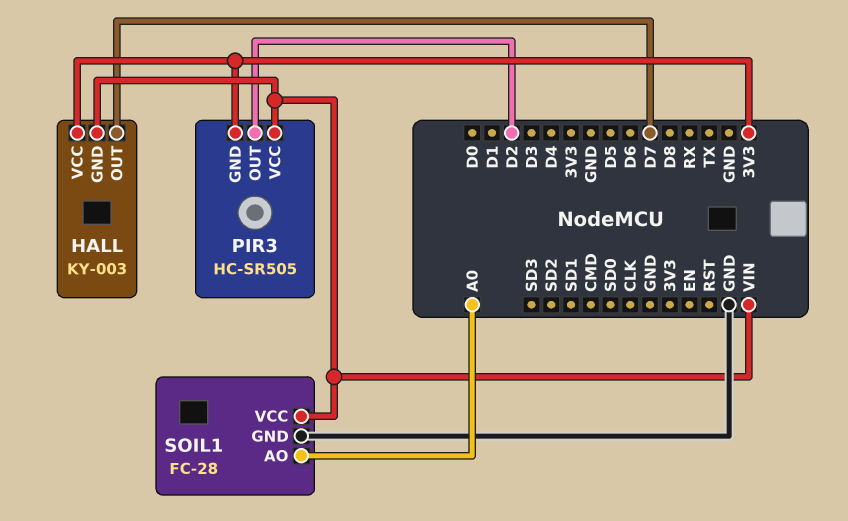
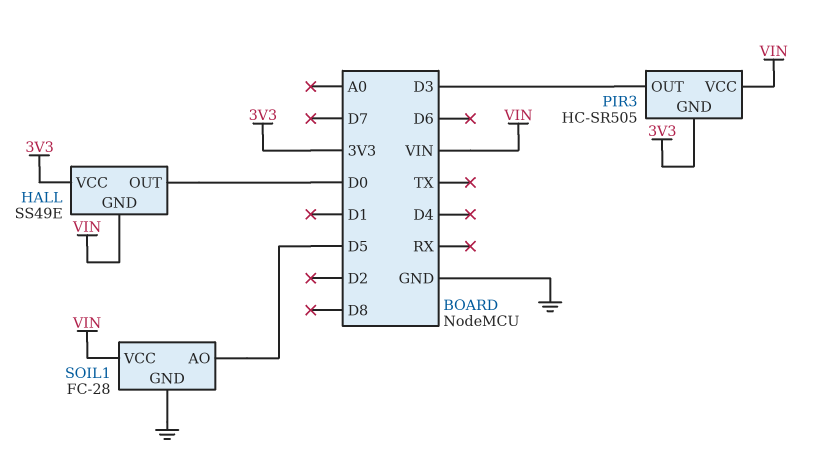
HALL: KY-003 -> SS49E
HALL pin OUT: D7 -> D0
PIR3 pin OUT: D2 -> D3
SOIL1 pin AO: A0 -> D5

